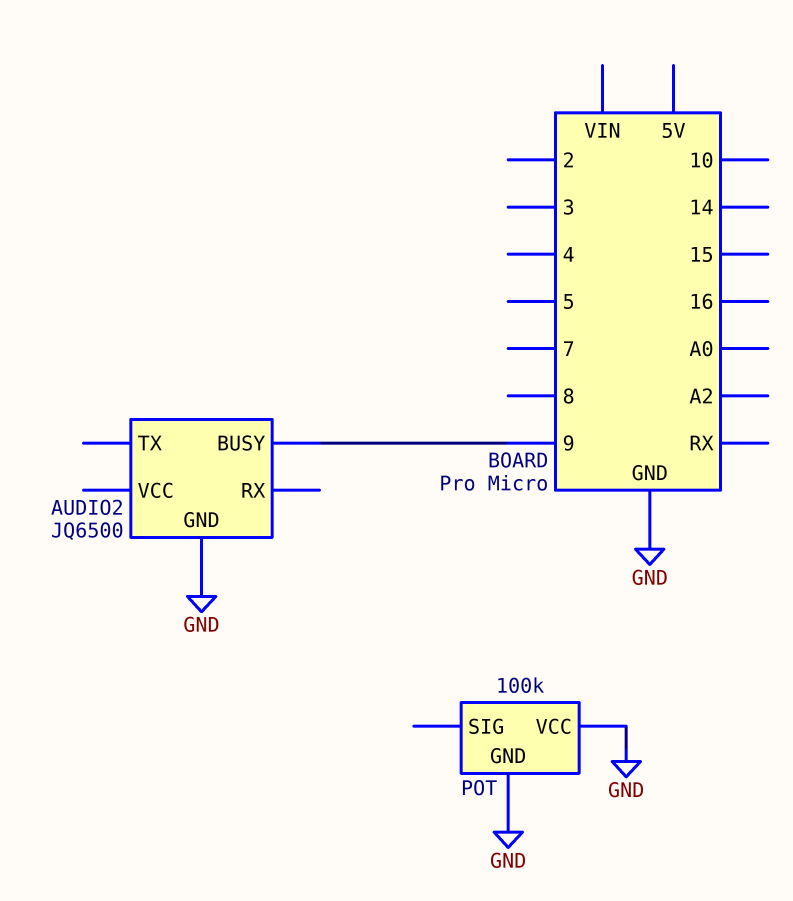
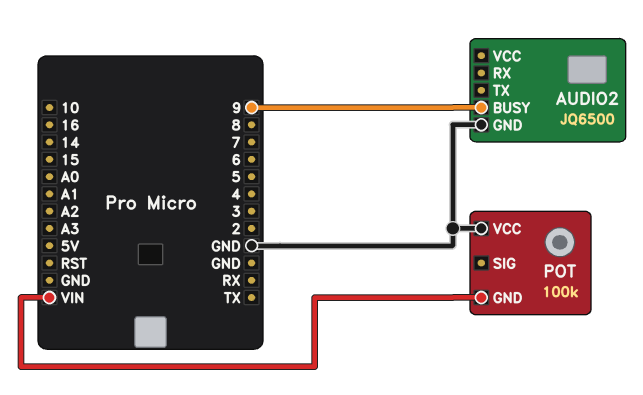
POT pin GND: GND -> VIN

